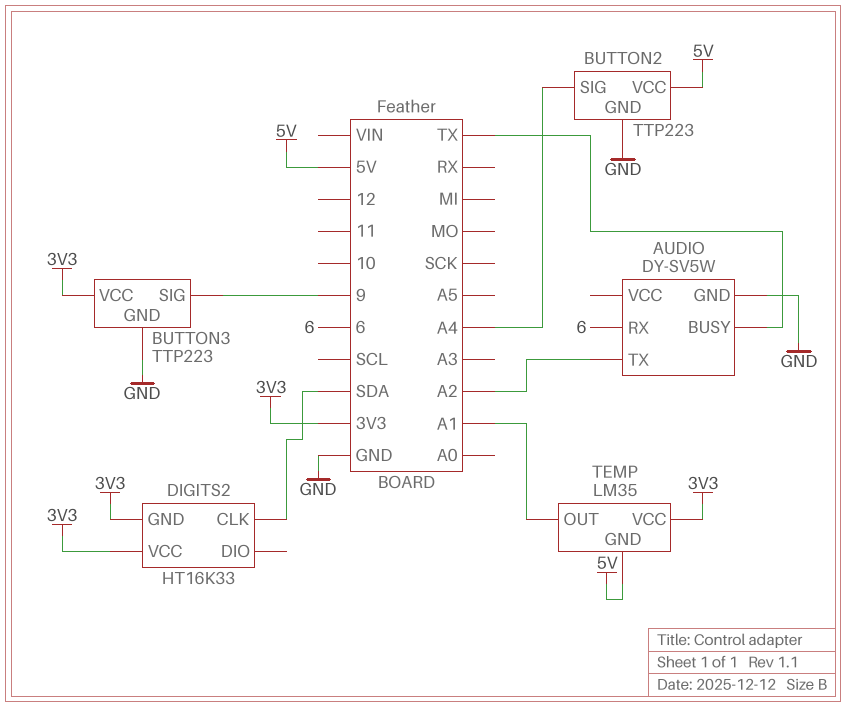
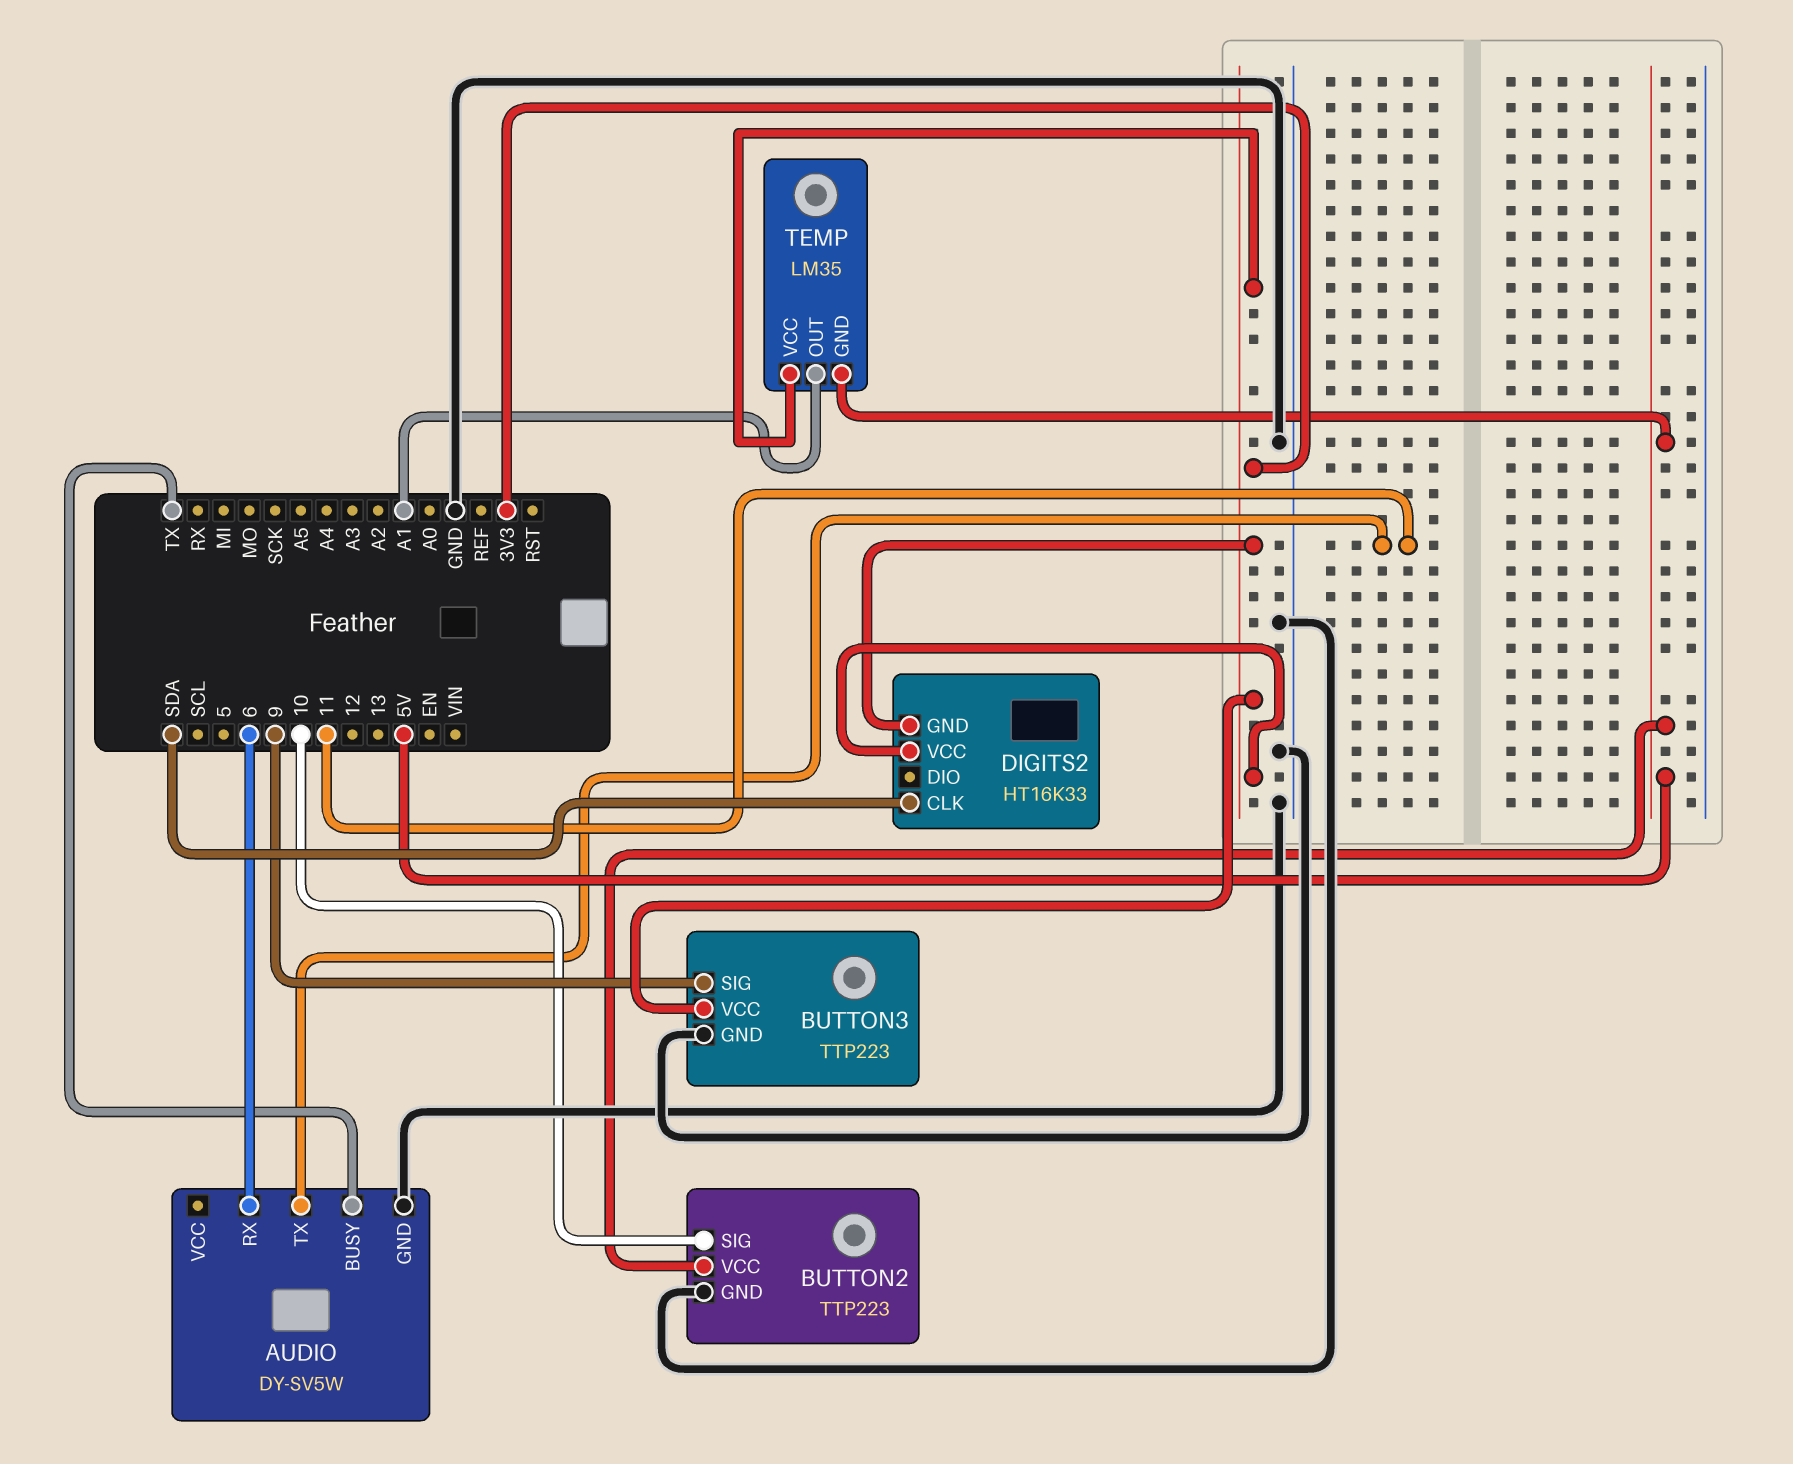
AUDIO pin TX: A2 -> 11
BUTTON2 pin SIG: A4 -> 10

